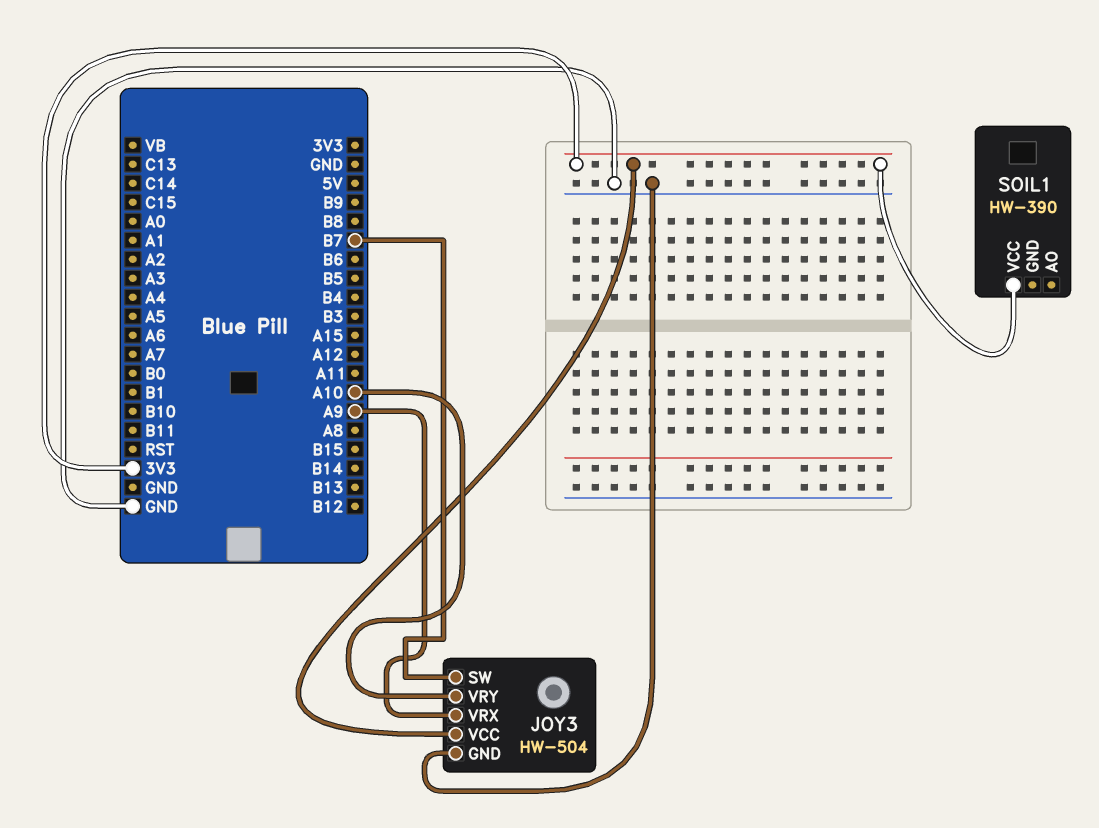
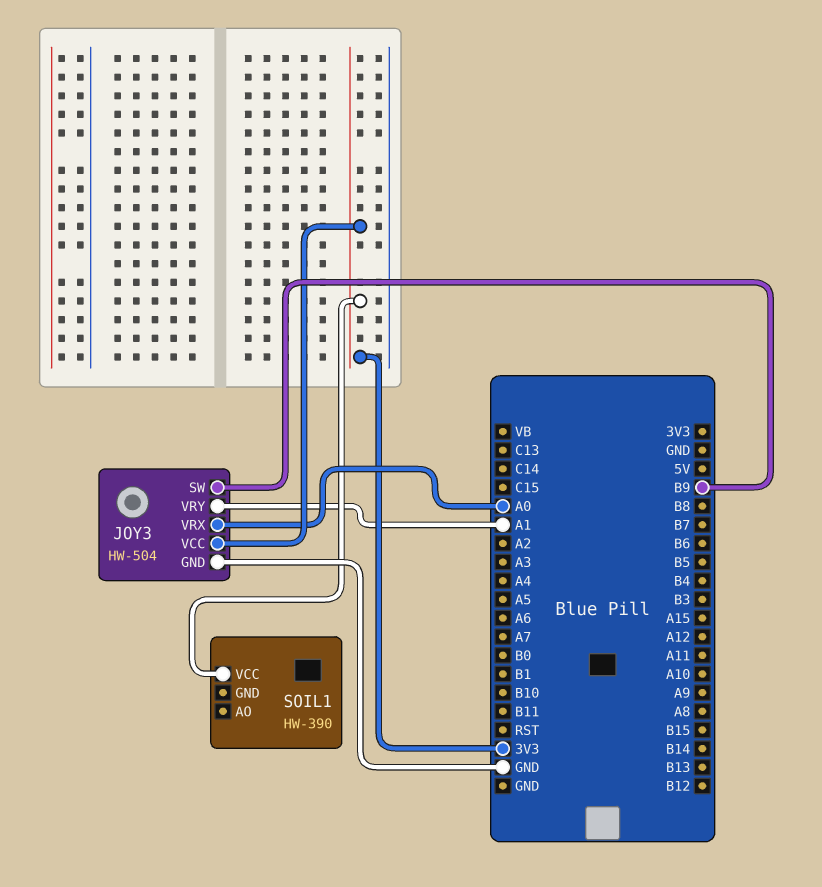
JOY3 pin SW: B7 -> B9
JOY3 pin VRX: A9 -> A0
JOY3 pin VRY: A10 -> A1

